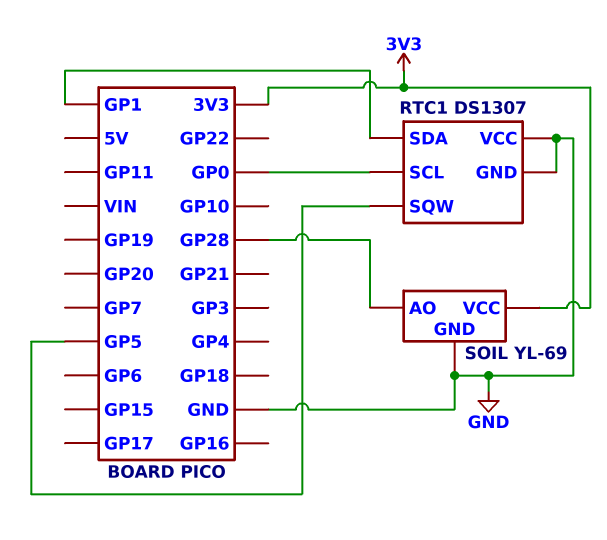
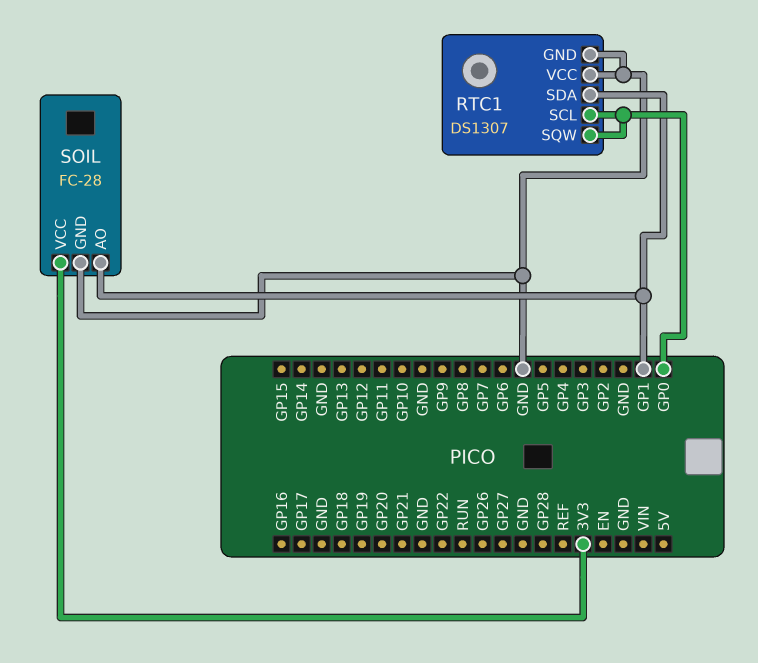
RTC1 pin SQW: GP5 -> GP0
SOIL: YL-69 -> FC-28
SOIL pin AO: GP28 -> GP1

